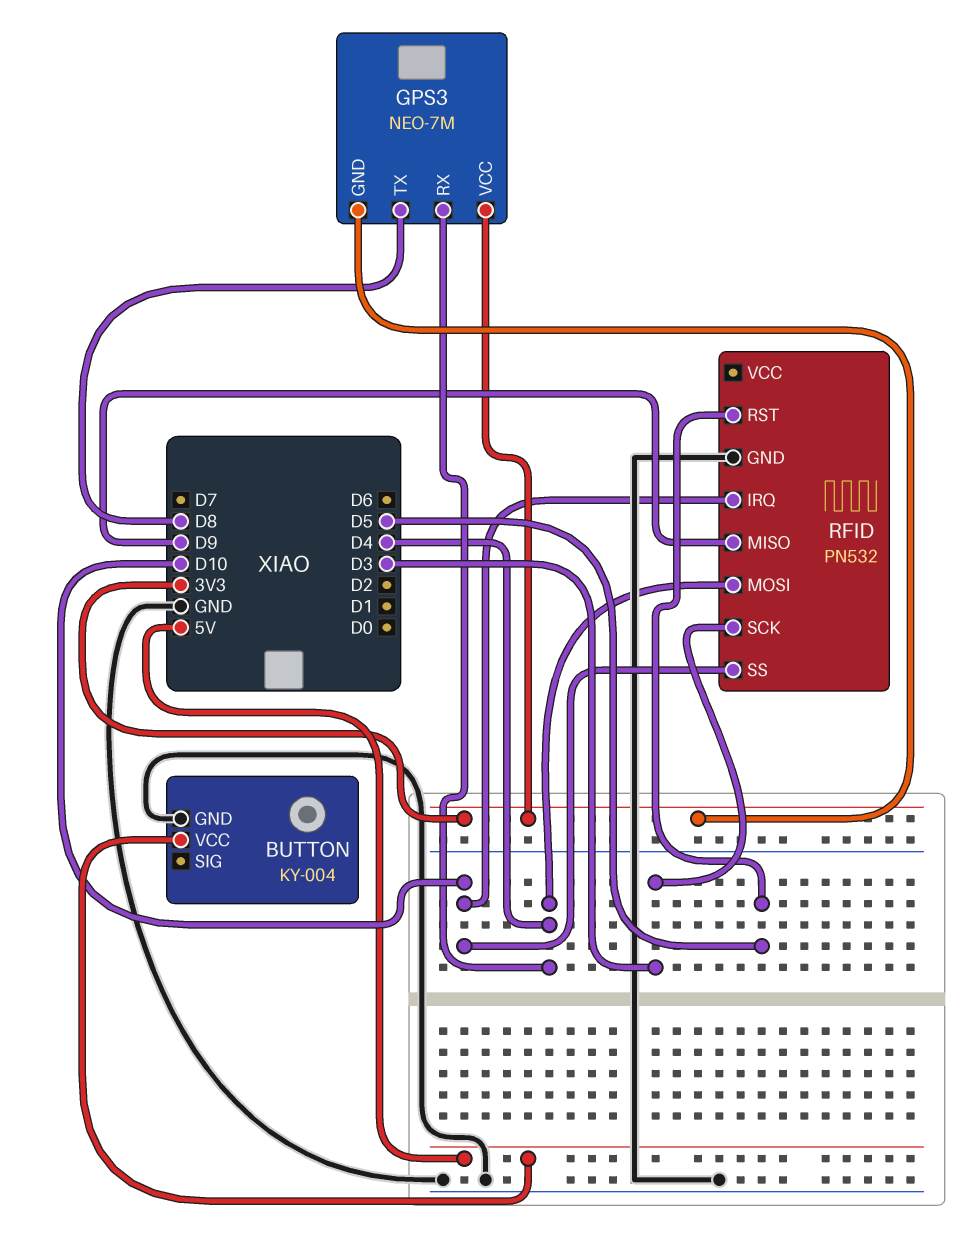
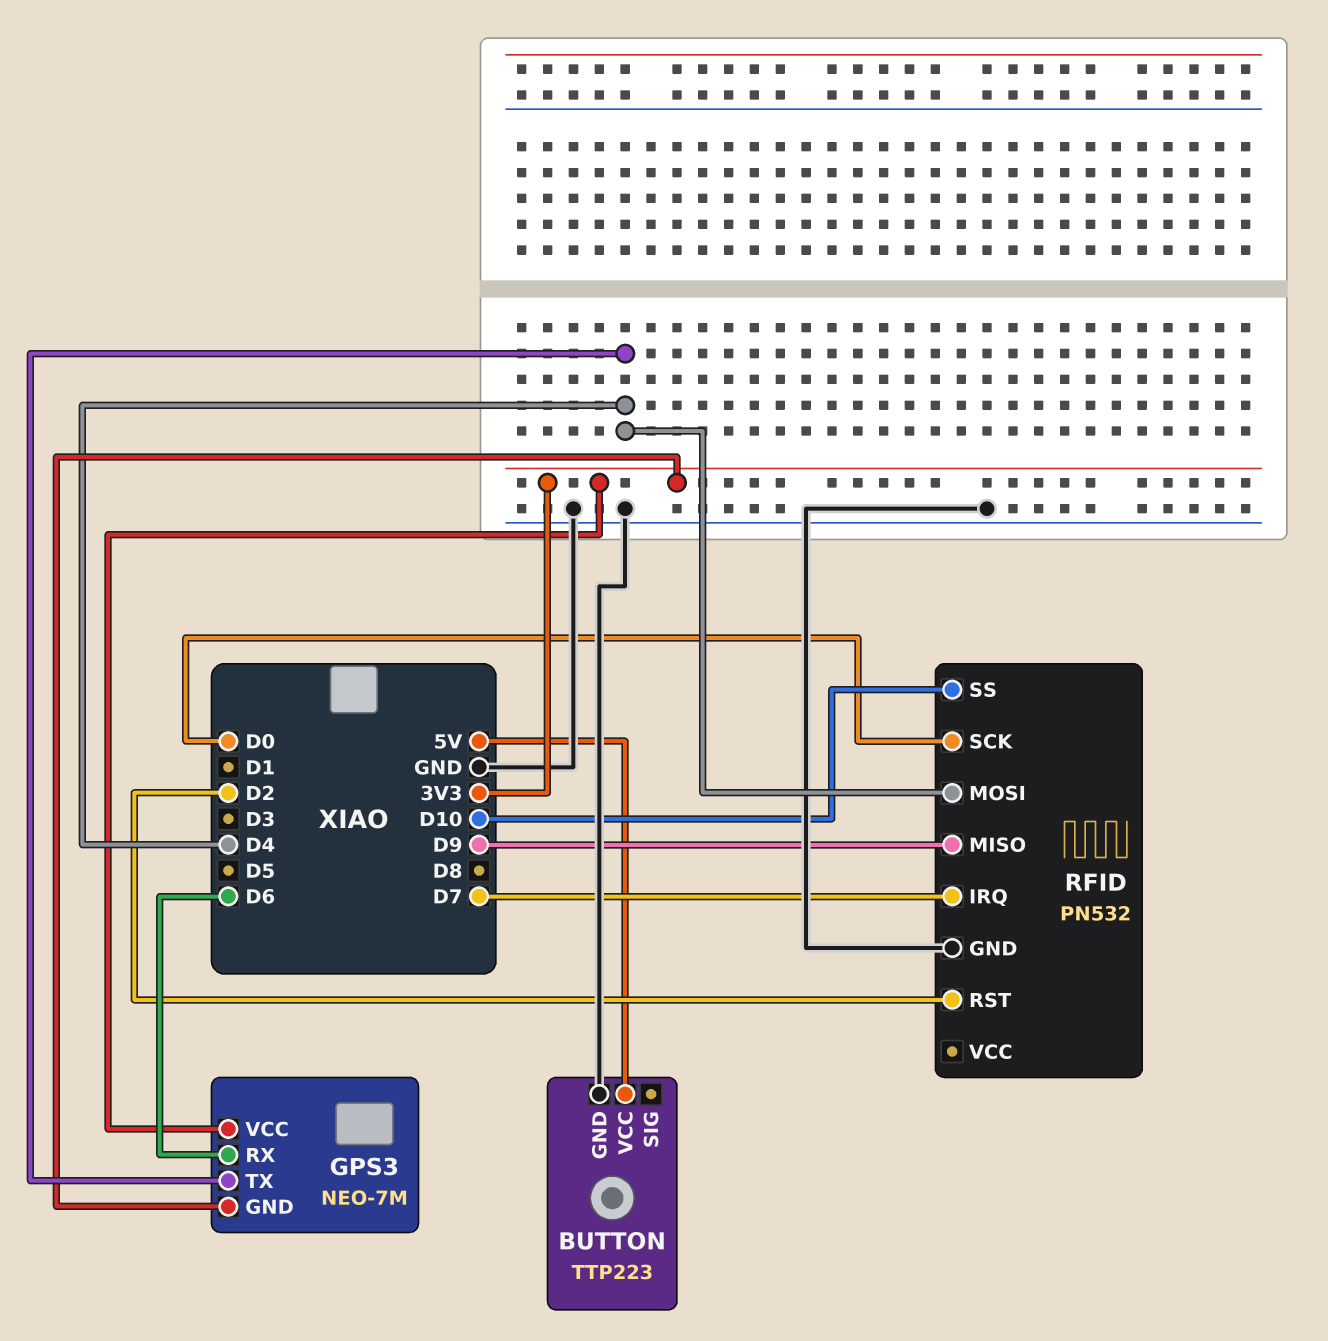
BUTTON: KY-004 -> TTP223
GPS3 pin RX: D4 -> D6
GPS3 pin TX: D8 -> D4
RFID pin IRQ: D10 -> D7
RFID pin RST: D5 -> D2
RFID pin SCK: D3 -> D0

